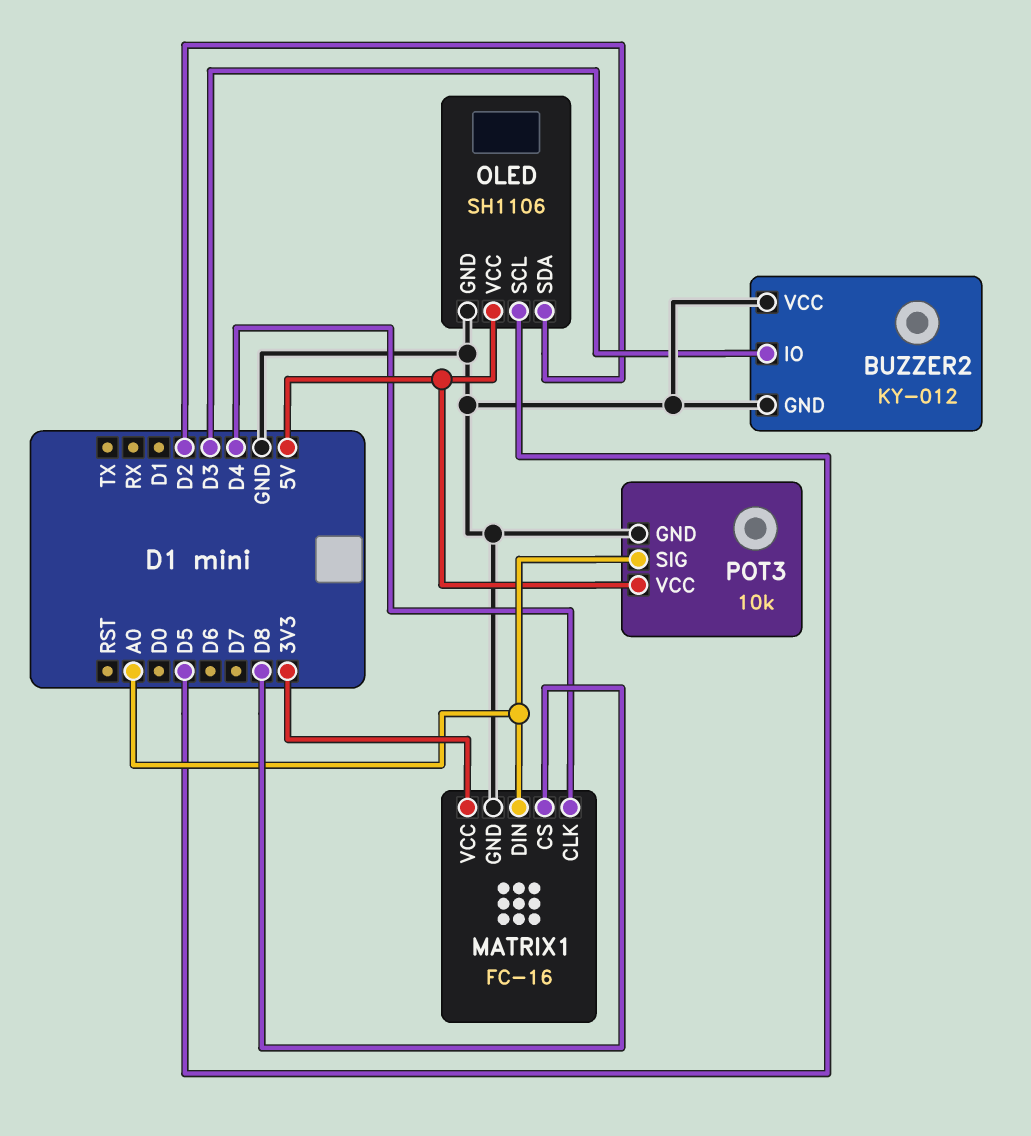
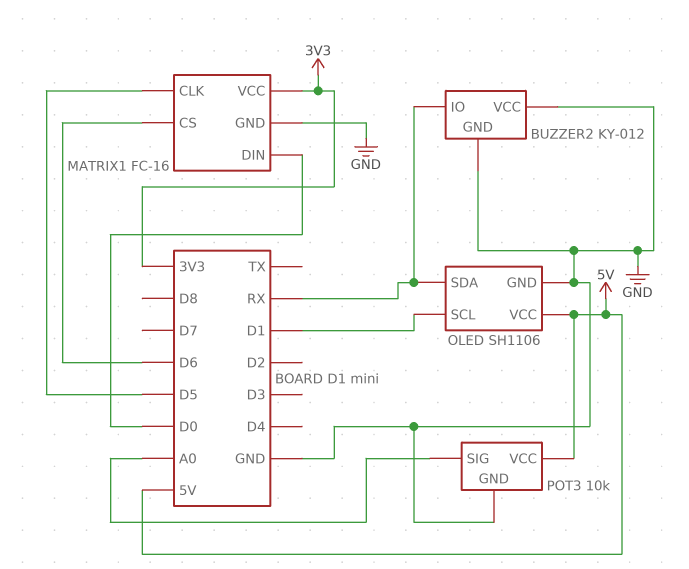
BUZZER2 pin IO: D3 -> RX
MATRIX1 pin CLK: D4 -> D5
MATRIX1 pin CS: D8 -> D6
MATRIX1 pin DIN: A0 -> D0
OLED pin SCL: D5 -> D1
OLED pin SDA: D2 -> RX

